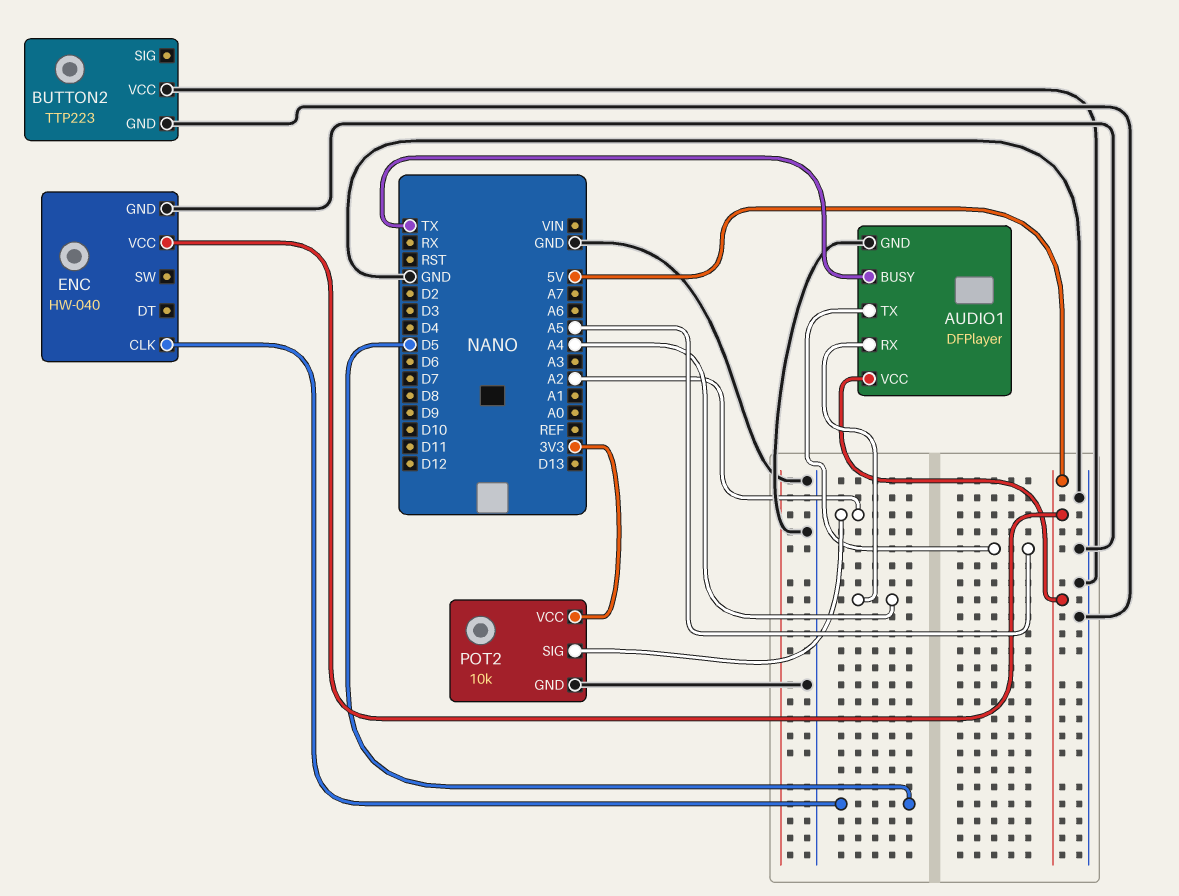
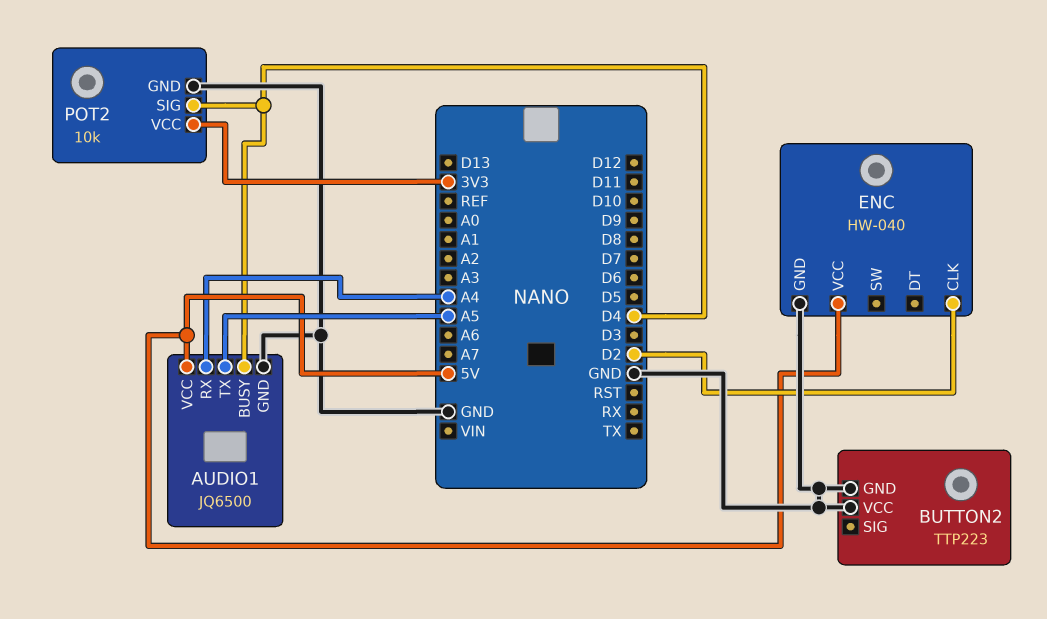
AUDIO1: DFPlayer -> JQ6500
AUDIO1 pin BUSY: TX -> D4
ENC pin CLK: D5 -> D2
POT2 pin SIG: A2 -> D4

